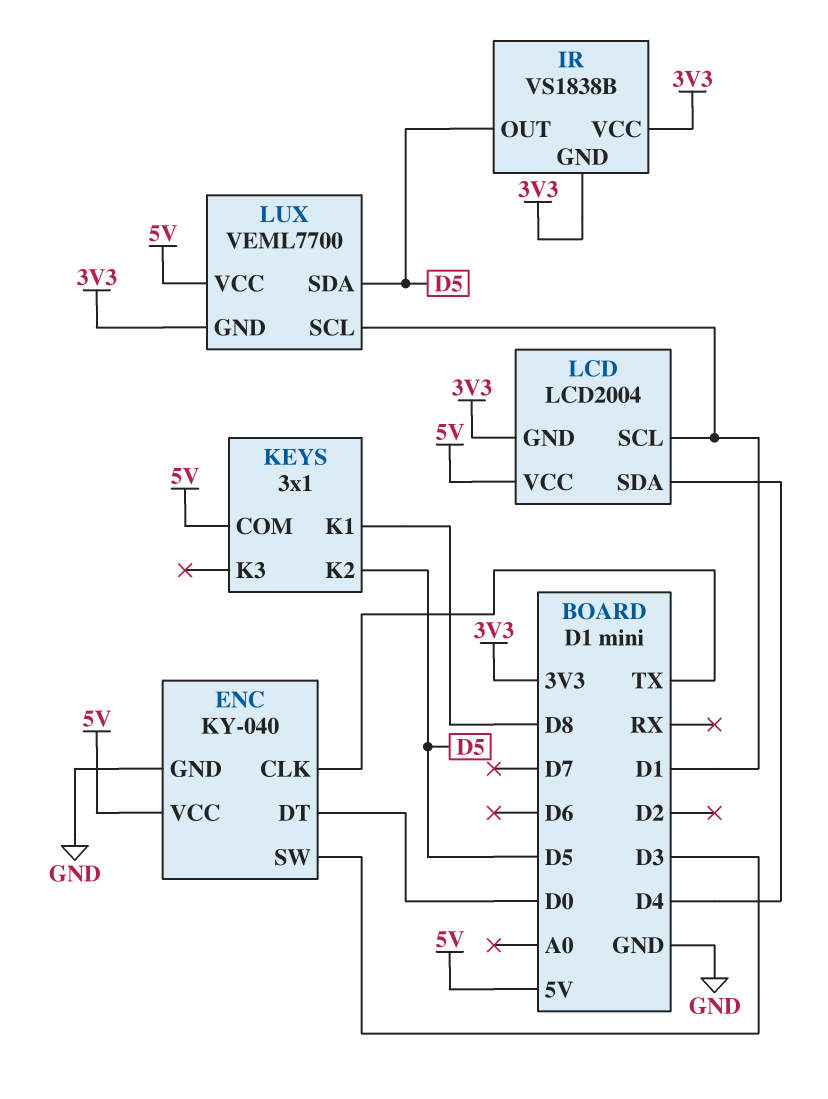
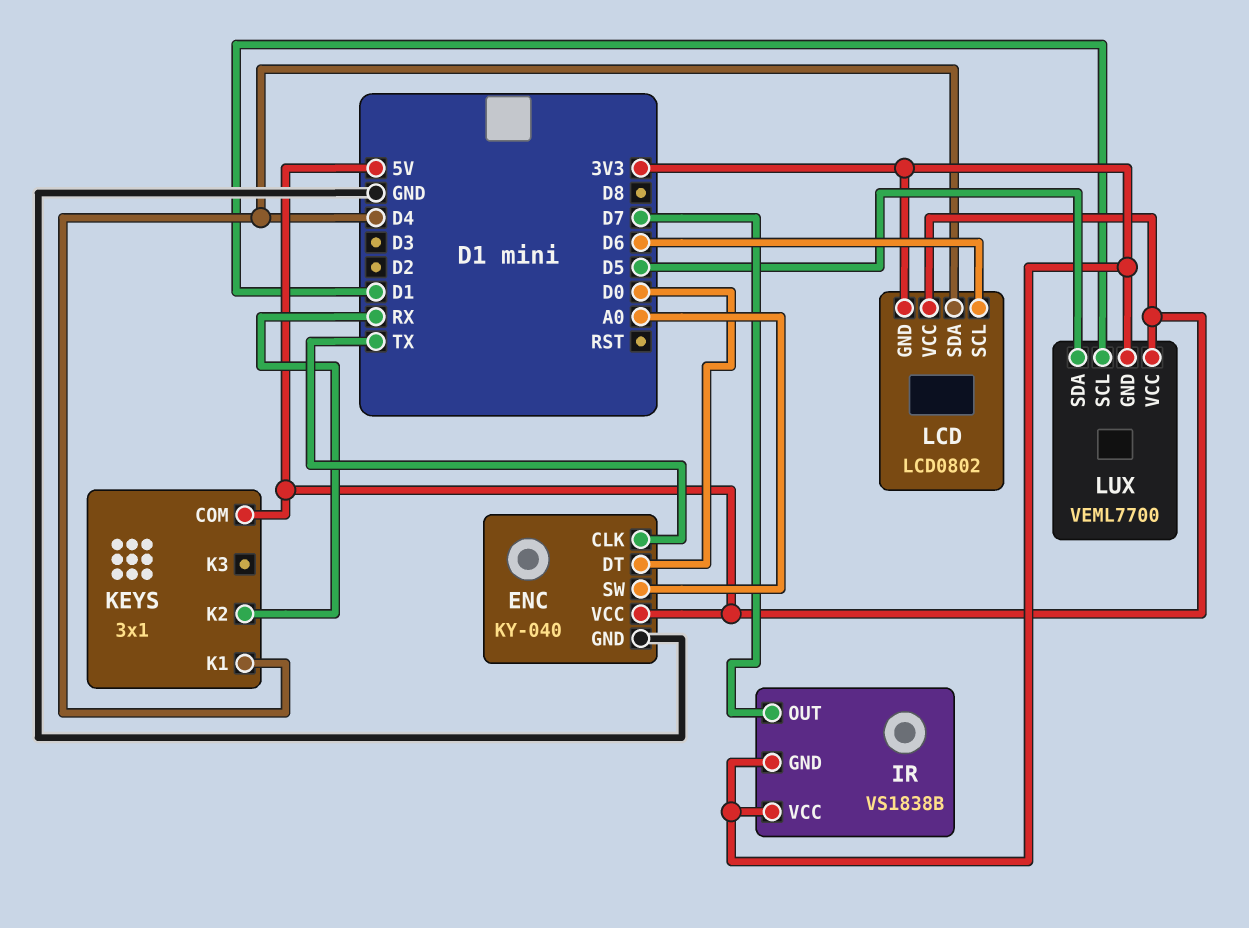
ENC pin SW: D3 -> A0
IR pin OUT: D5 -> D7
KEYS pin K1: D8 -> D4
KEYS pin K2: D5 -> RX
LCD: LCD2004 -> LCD0802
LCD pin SCL: D1 -> D6

